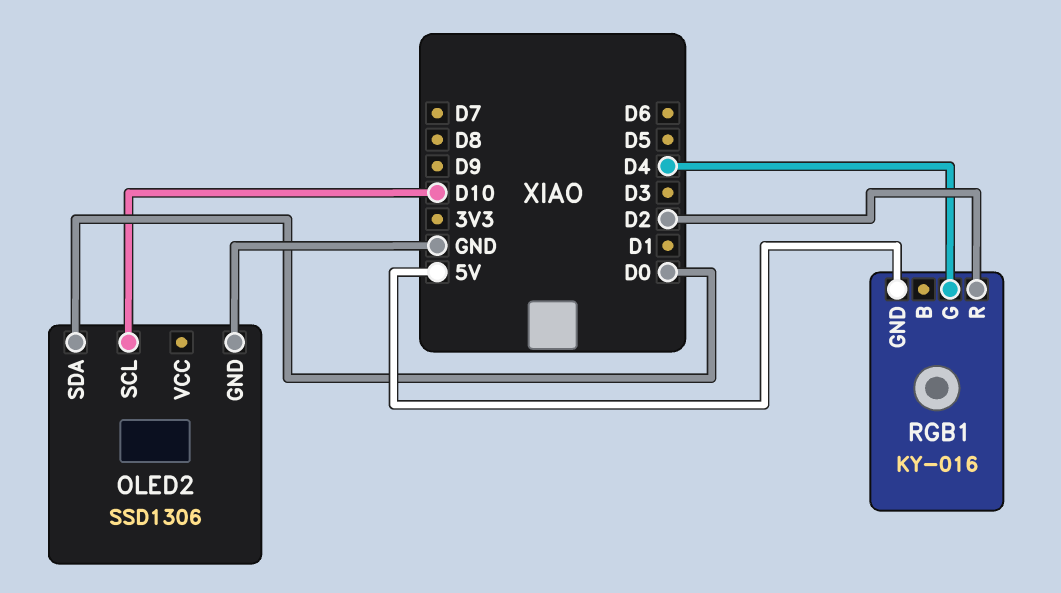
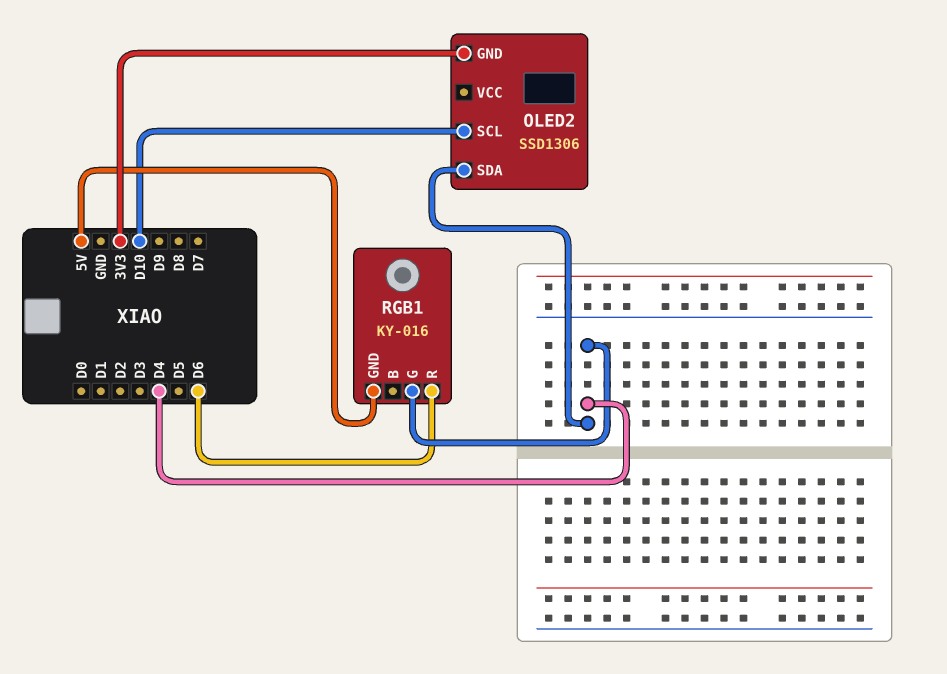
OLED2 pin GND: GND -> 3V3
OLED2 pin SDA: D0 -> D4
RGB1 pin R: D2 -> D6

